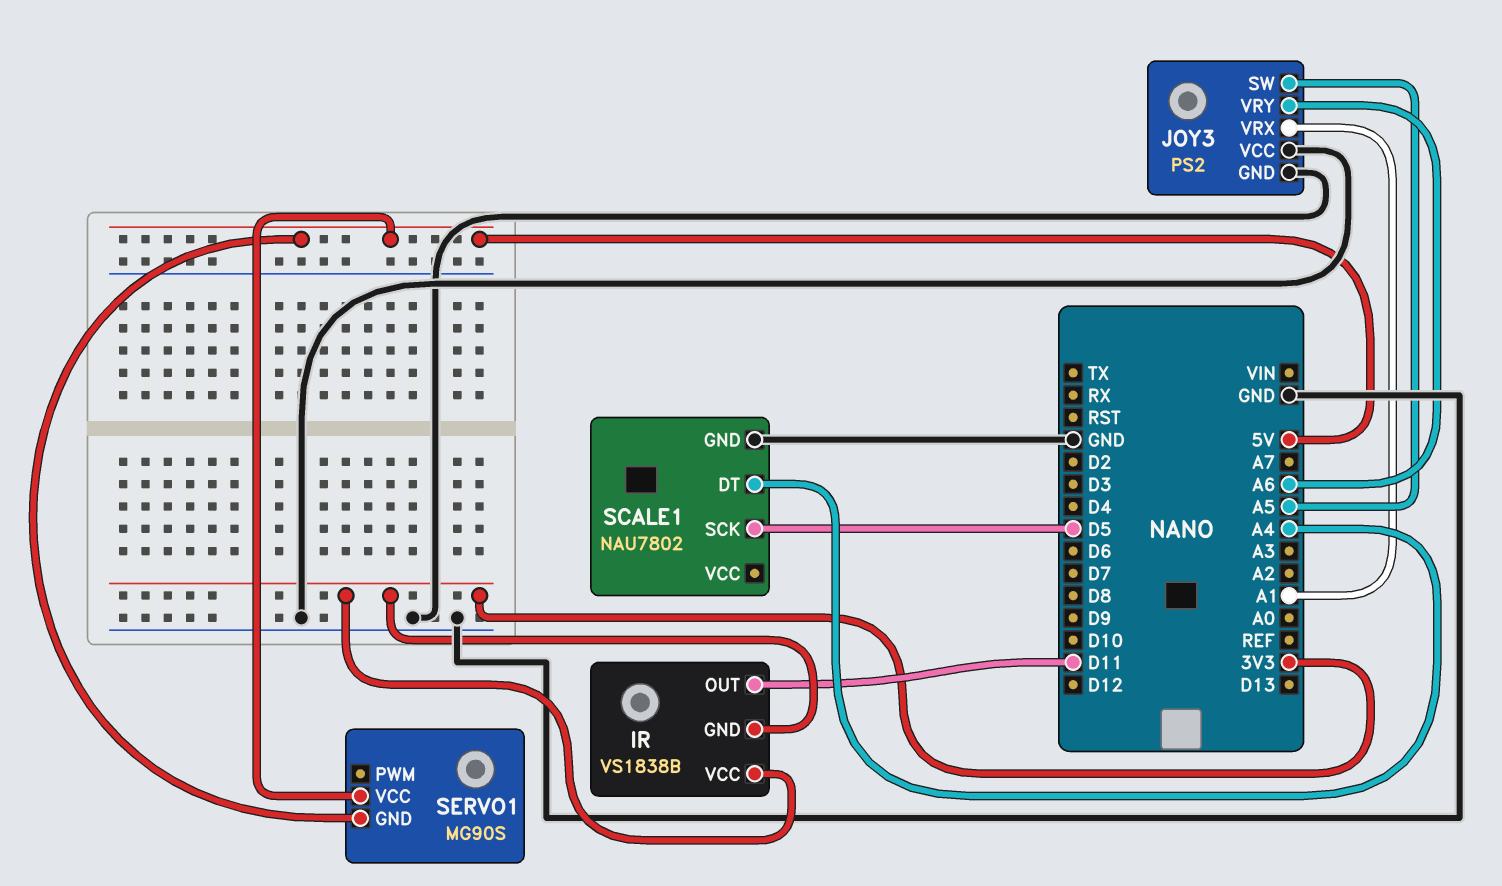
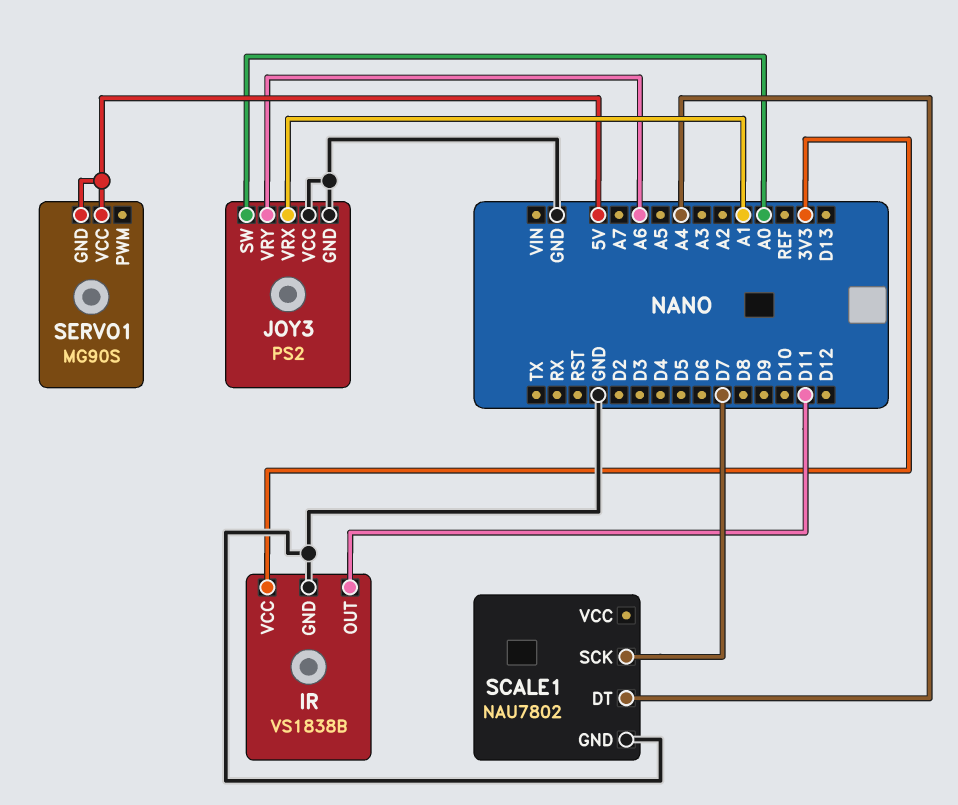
IR pin GND: 3V3 -> GND
JOY3 pin SW: A5 -> A0
SCALE1 pin SCK: D5 -> D7

